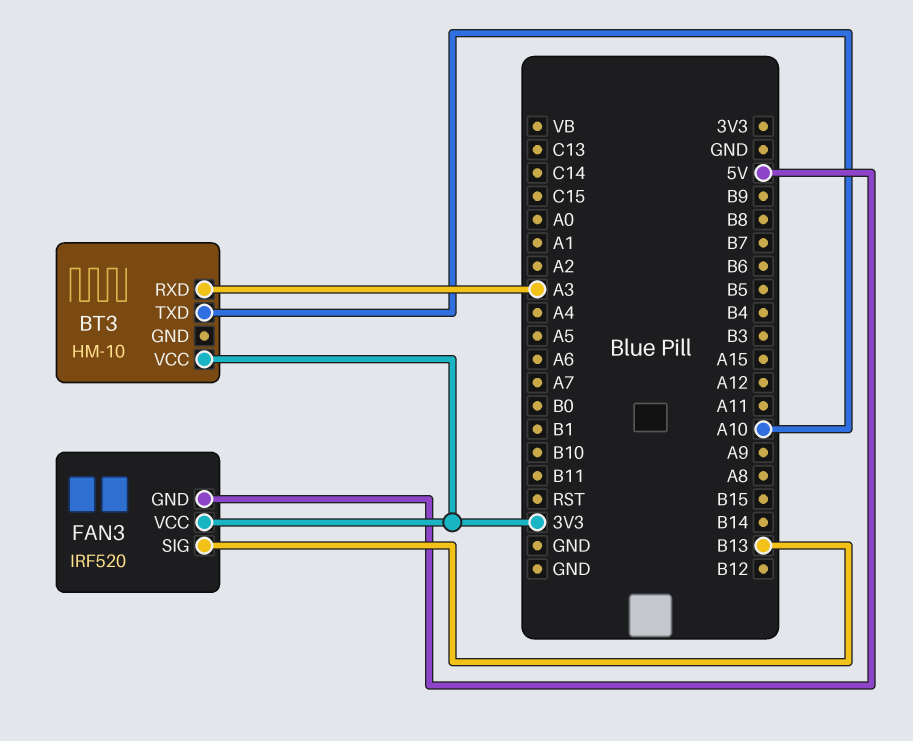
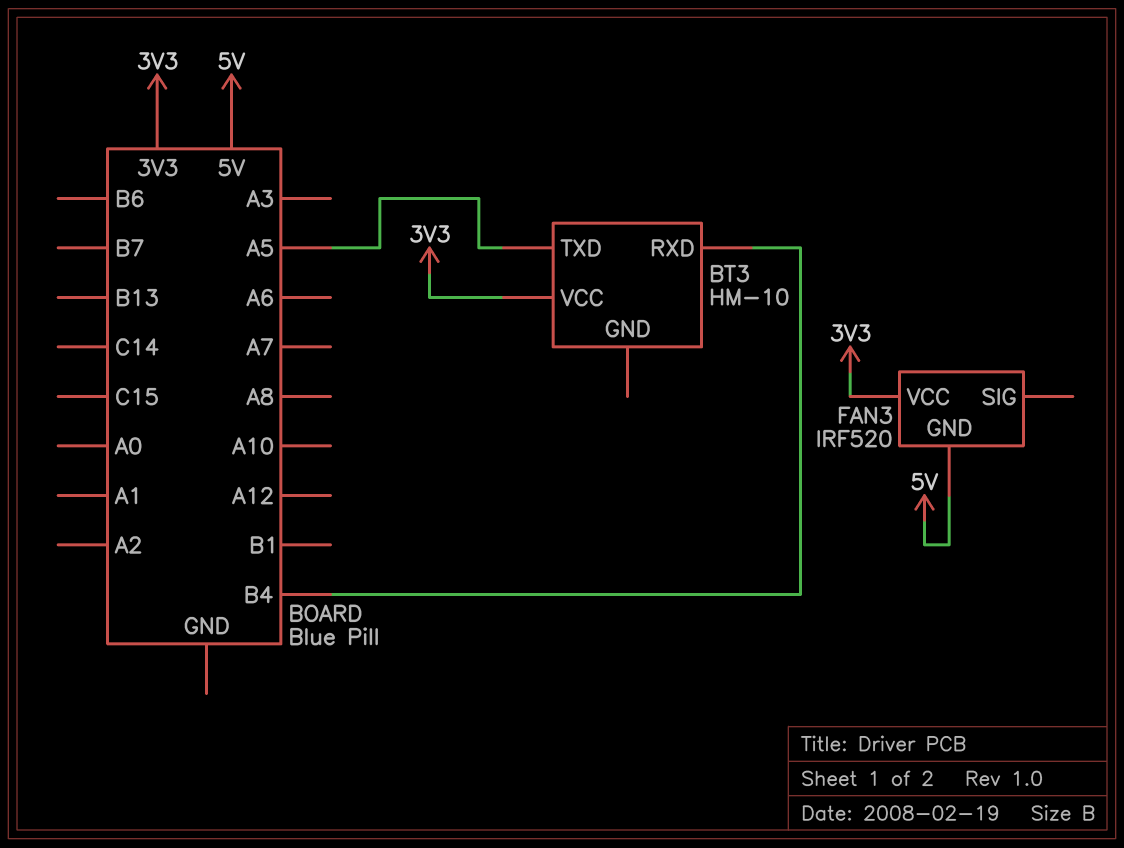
BT3 pin RXD: A3 -> B4
BT3 pin TXD: A10 -> A5
FAN3 pin SIG: B13 -> none

